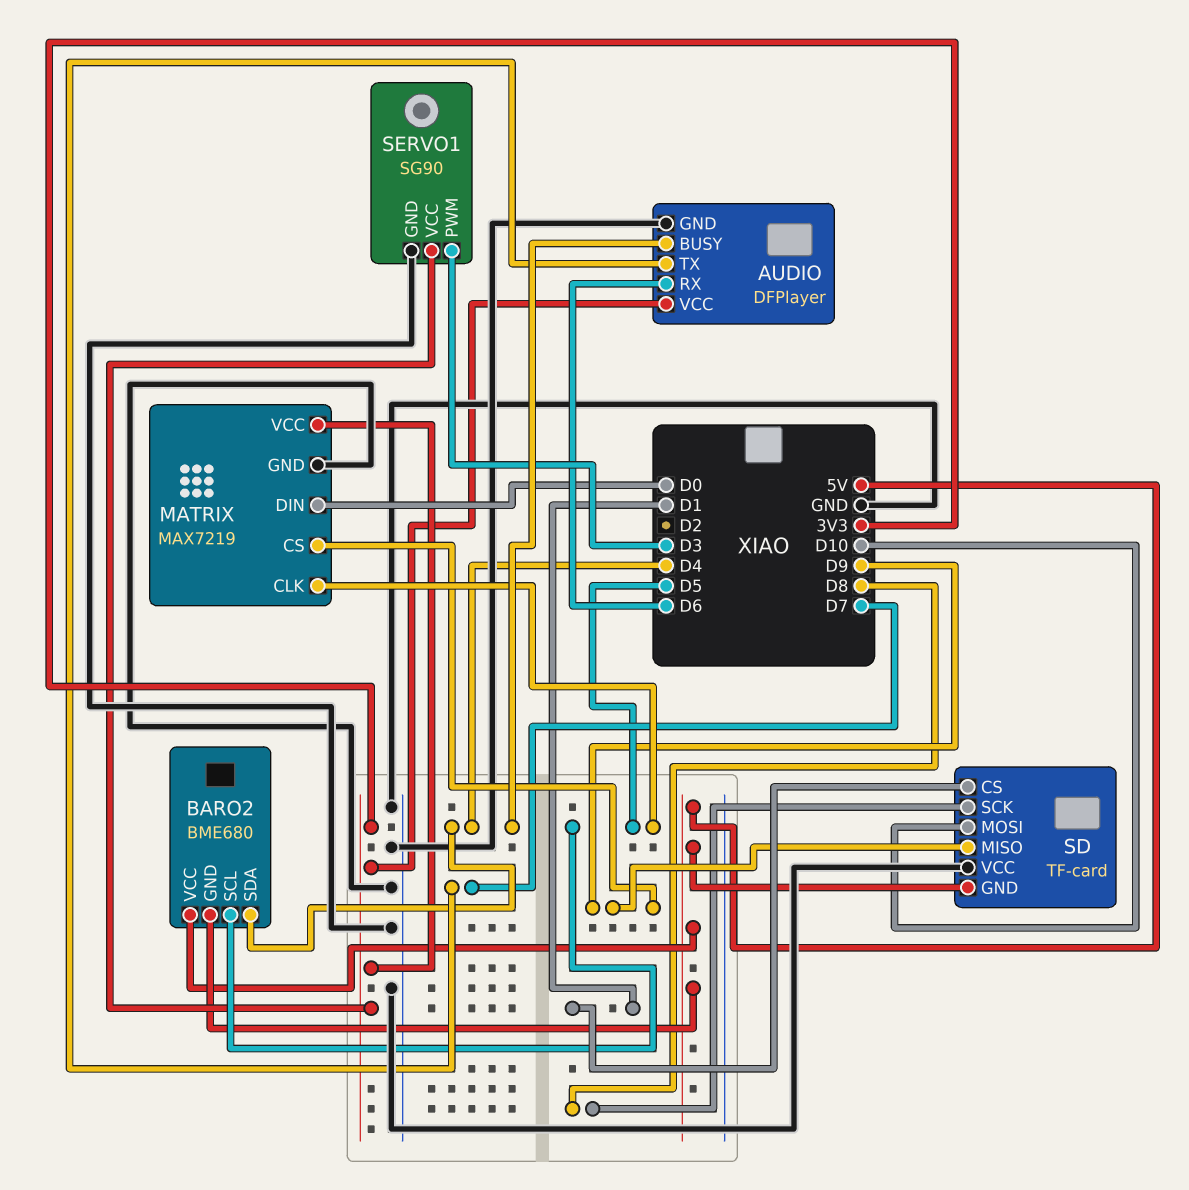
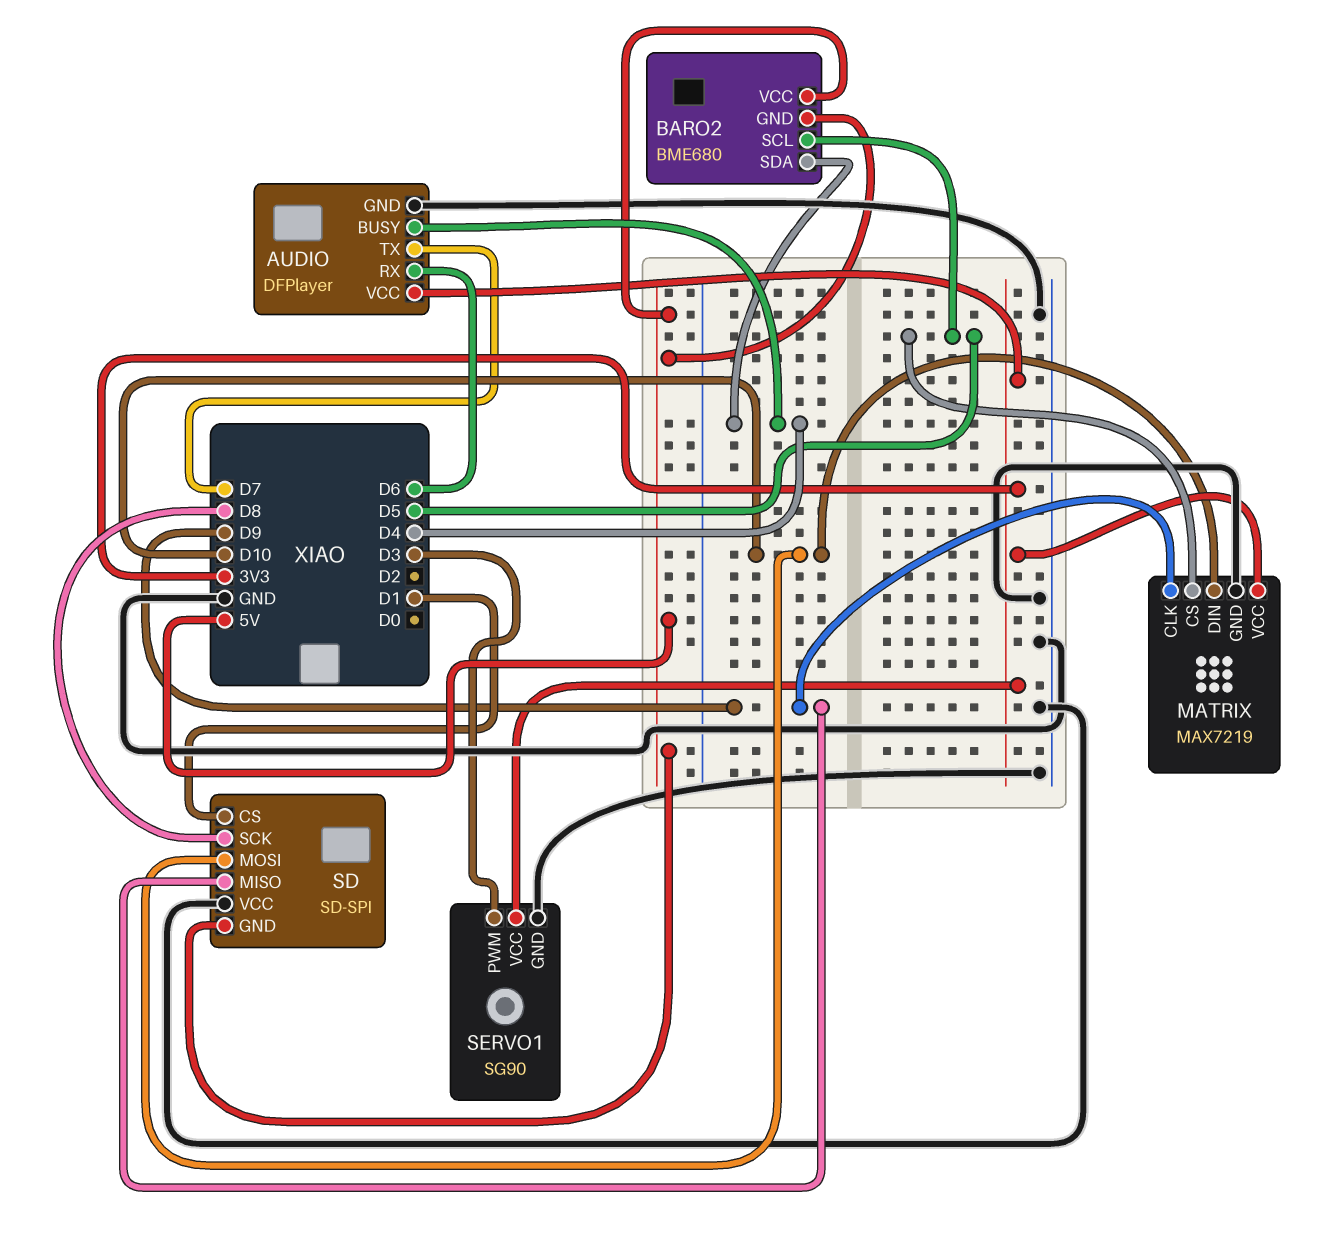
MATRIX pin CLK: D5 -> D9
MATRIX pin CS: D9 -> D5
MATRIX pin DIN: D0 -> D10
SD: TF-card -> SD-SPI

